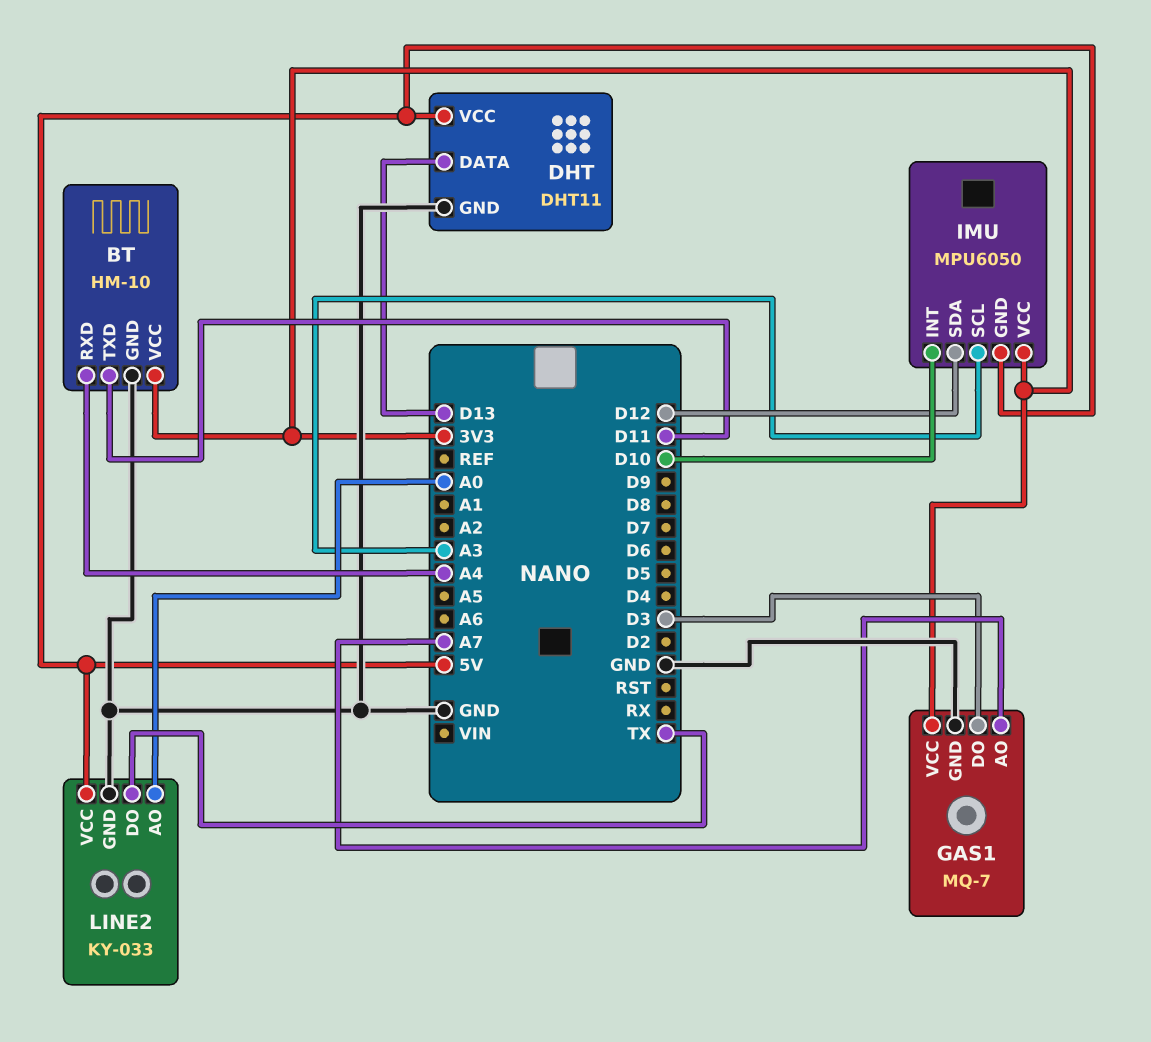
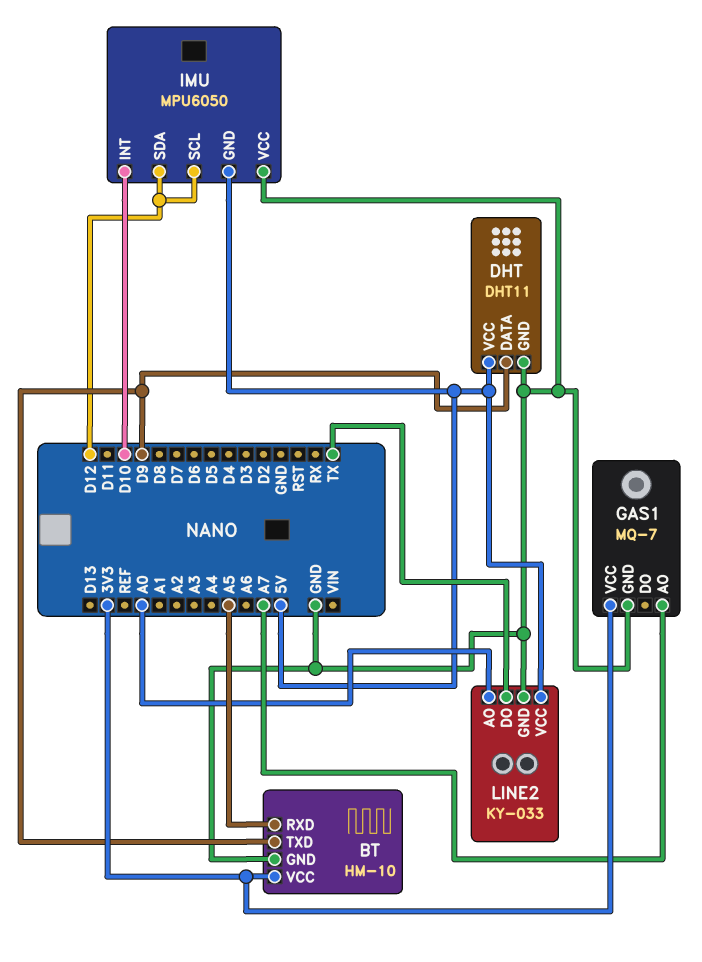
BT pin RXD: A4 -> A5
BT pin TXD: D11 -> D9
DHT pin DATA: D13 -> D9
GAS1 pin DO: D3 -> none
IMU pin SCL: A3 -> D12
IMU pin VCC: 3V3 -> GND

